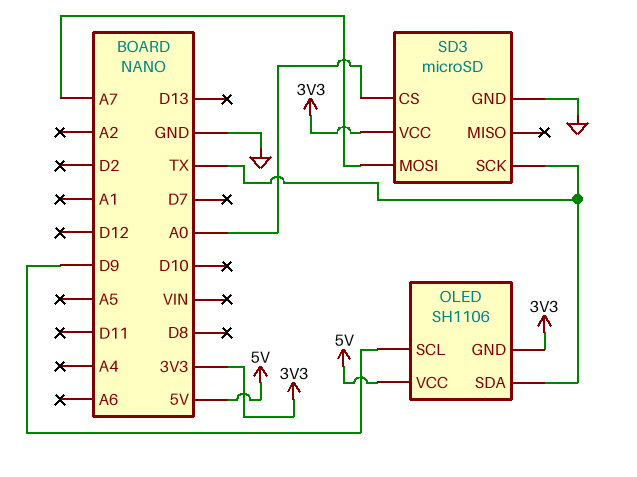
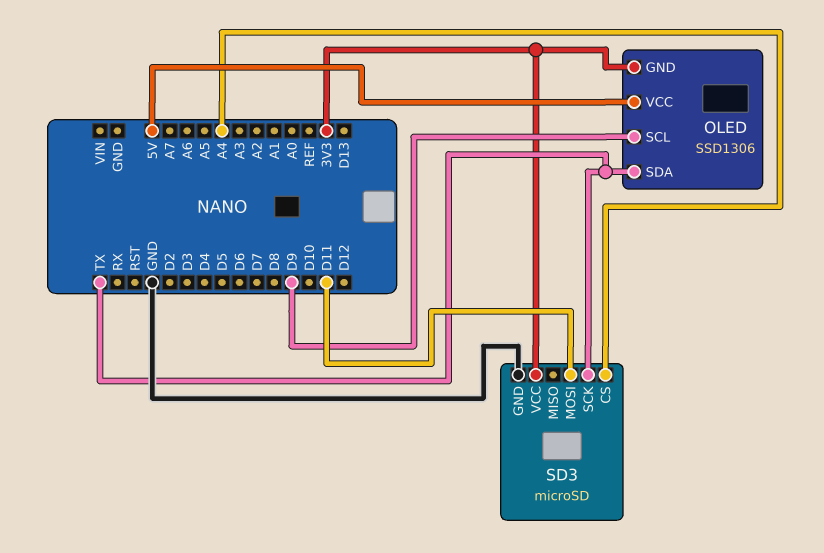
OLED: SH1106 -> SSD1306
SD3 pin CS: A0 -> A4
SD3 pin MOSI: A7 -> D11

